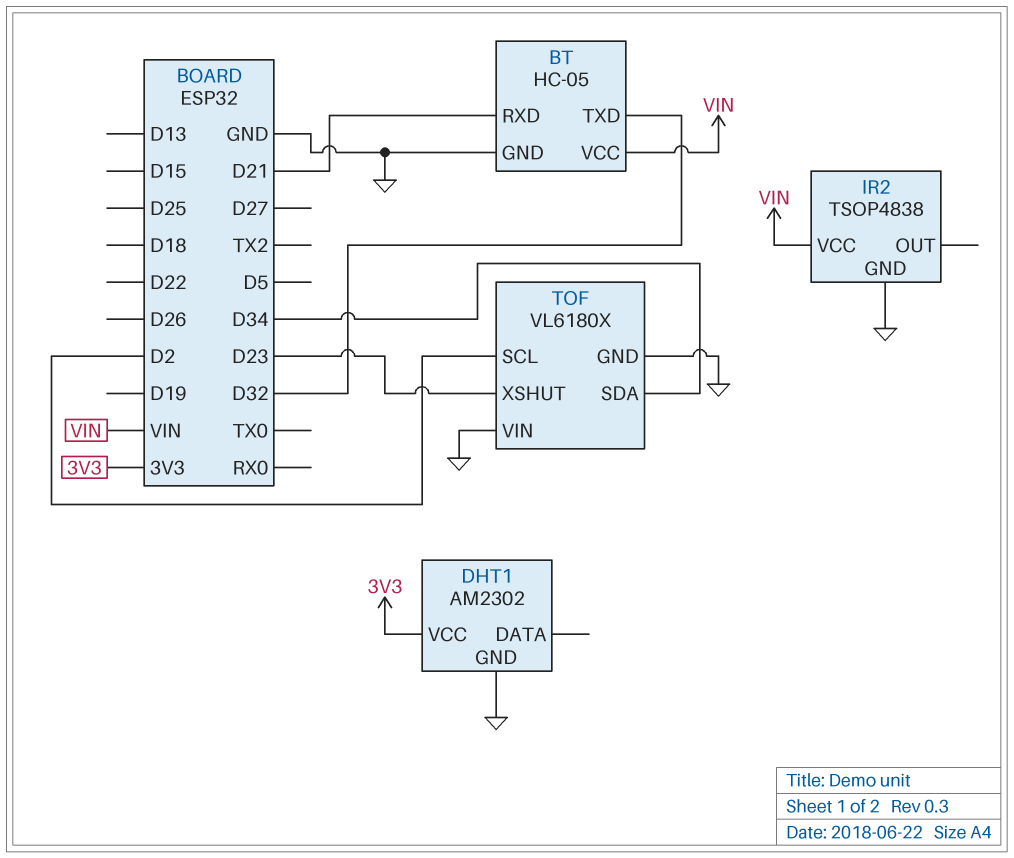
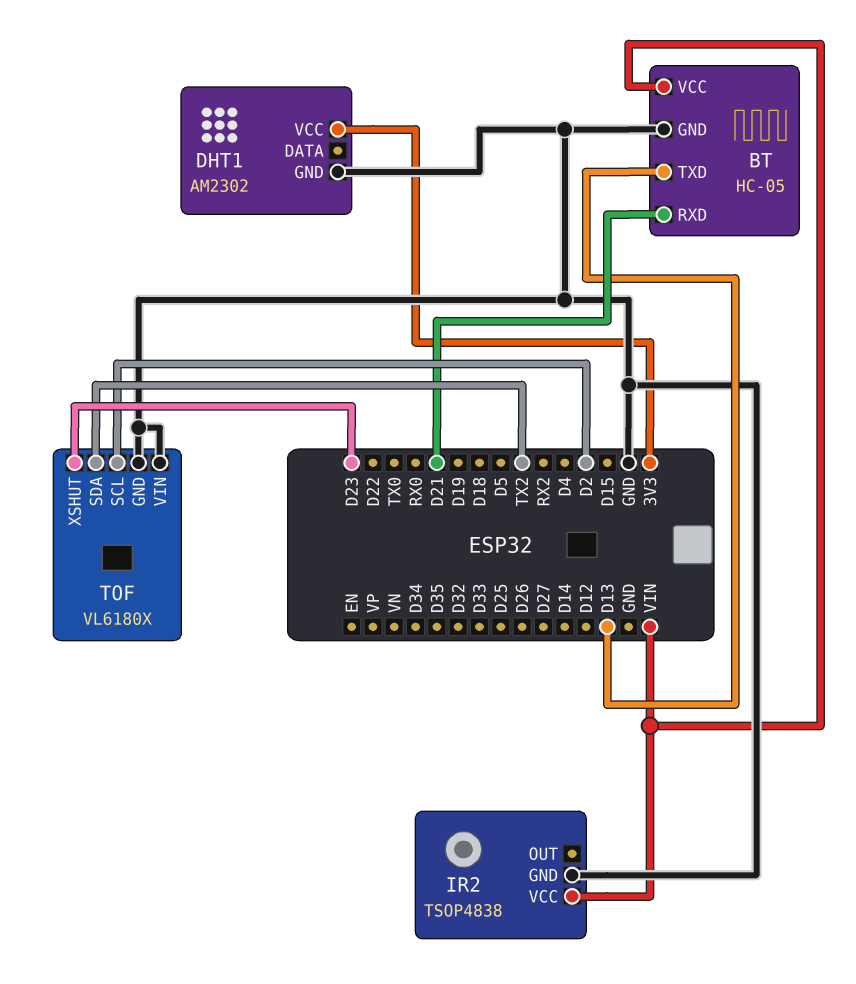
BT pin TXD: D32 -> D13
TOF pin SDA: D34 -> TX2

